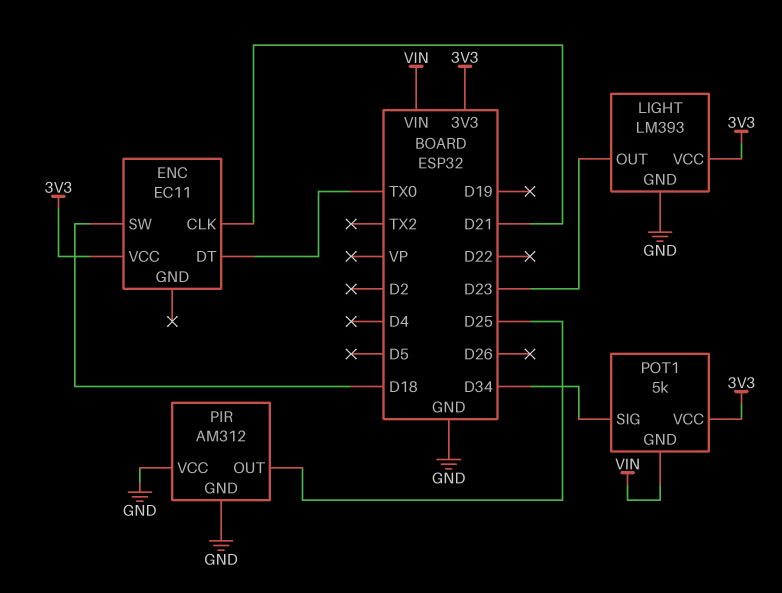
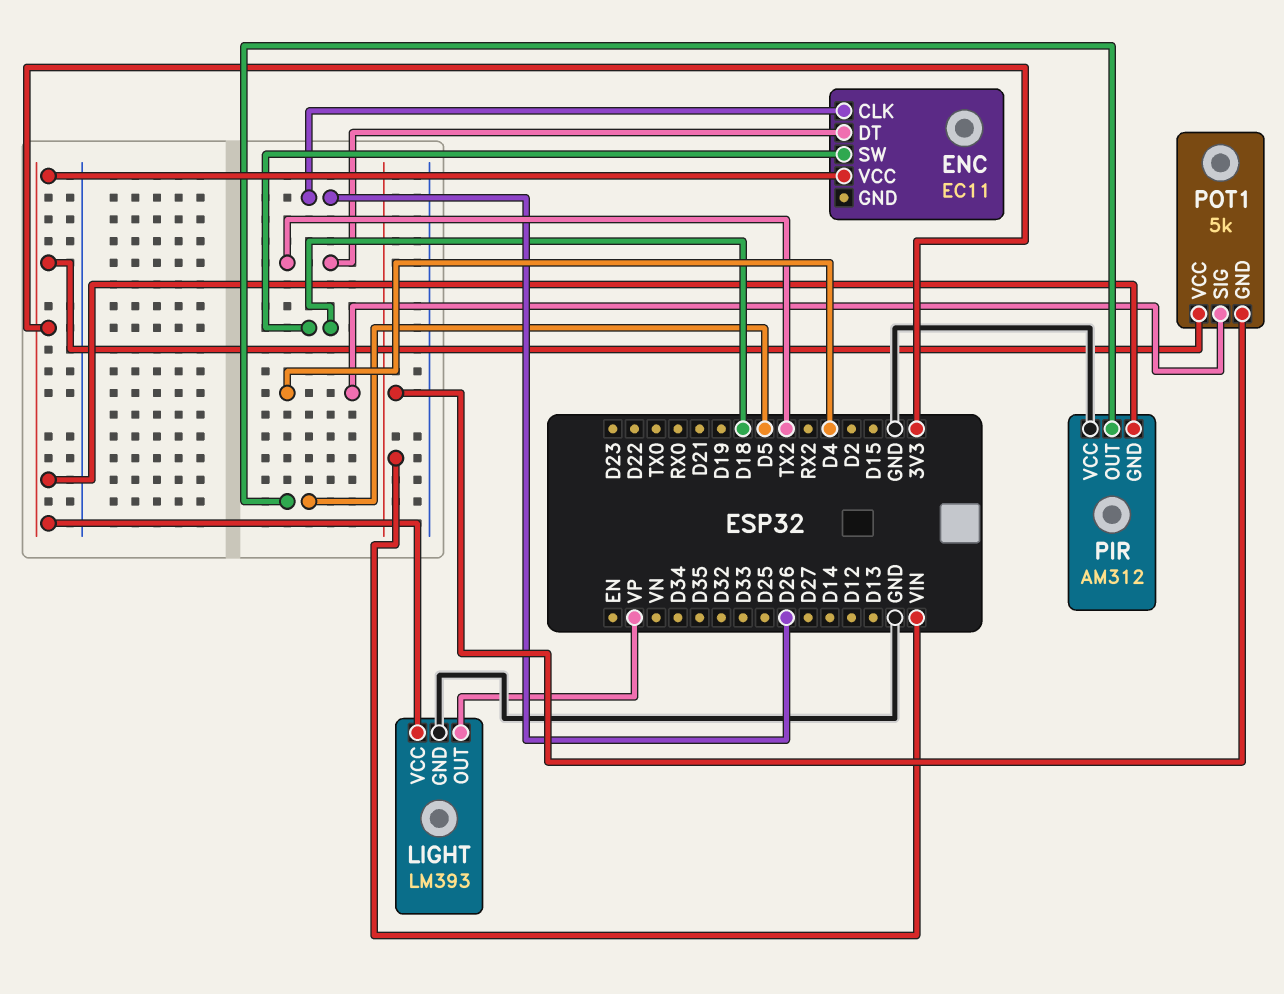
ENC pin CLK: D21 -> D26
ENC pin DT: TX0 -> TX2
LIGHT pin OUT: D23 -> VP
PIR pin GND: GND -> 3V3
PIR pin OUT: D25 -> D5
POT1 pin SIG: D34 -> D4

